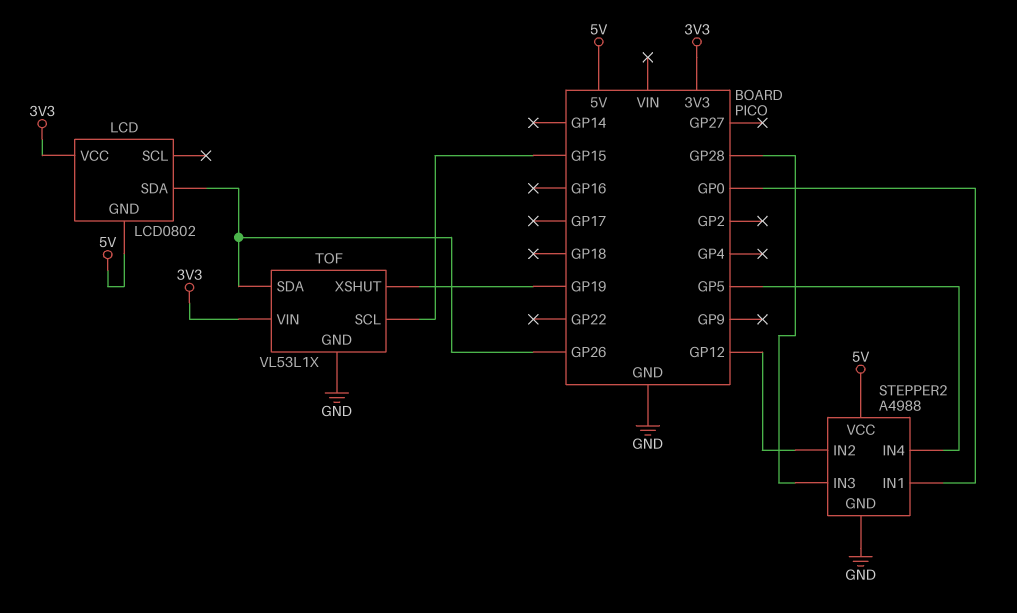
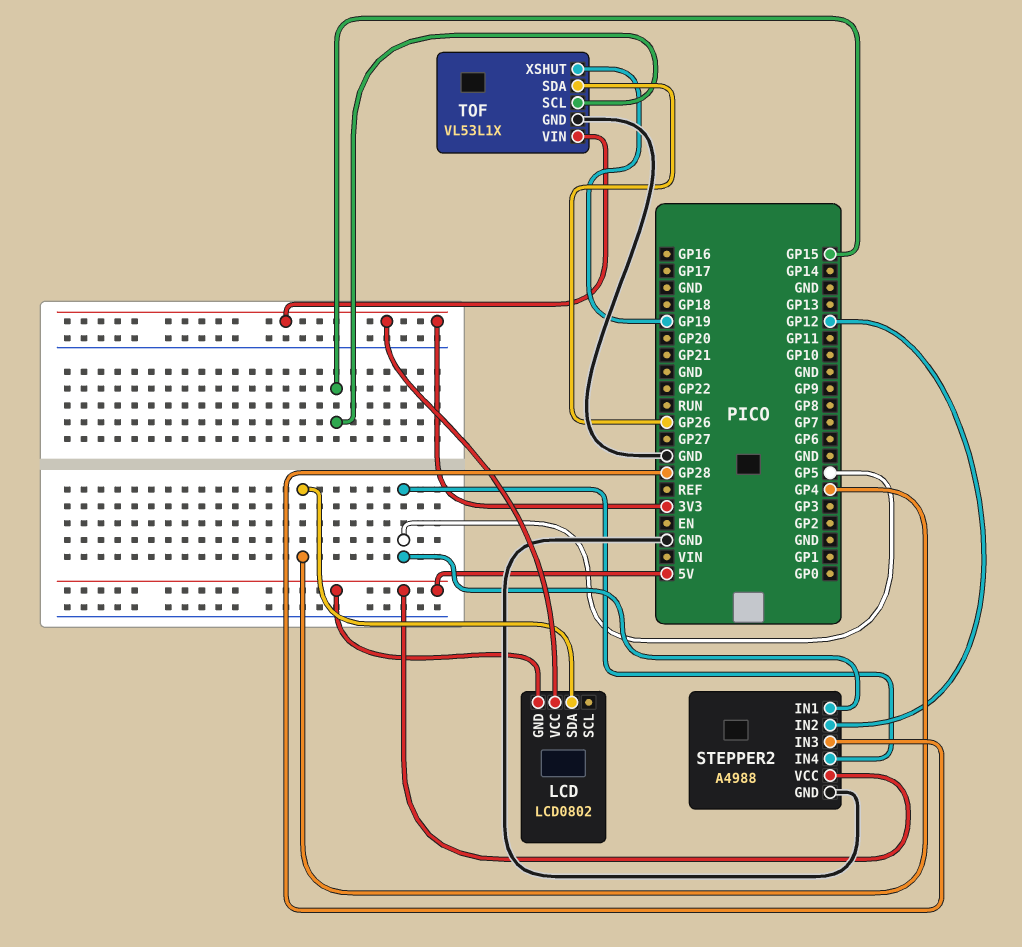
LCD pin SDA: GP26 -> GP4
STEPPER2 pin IN1: GP0 -> GP5

